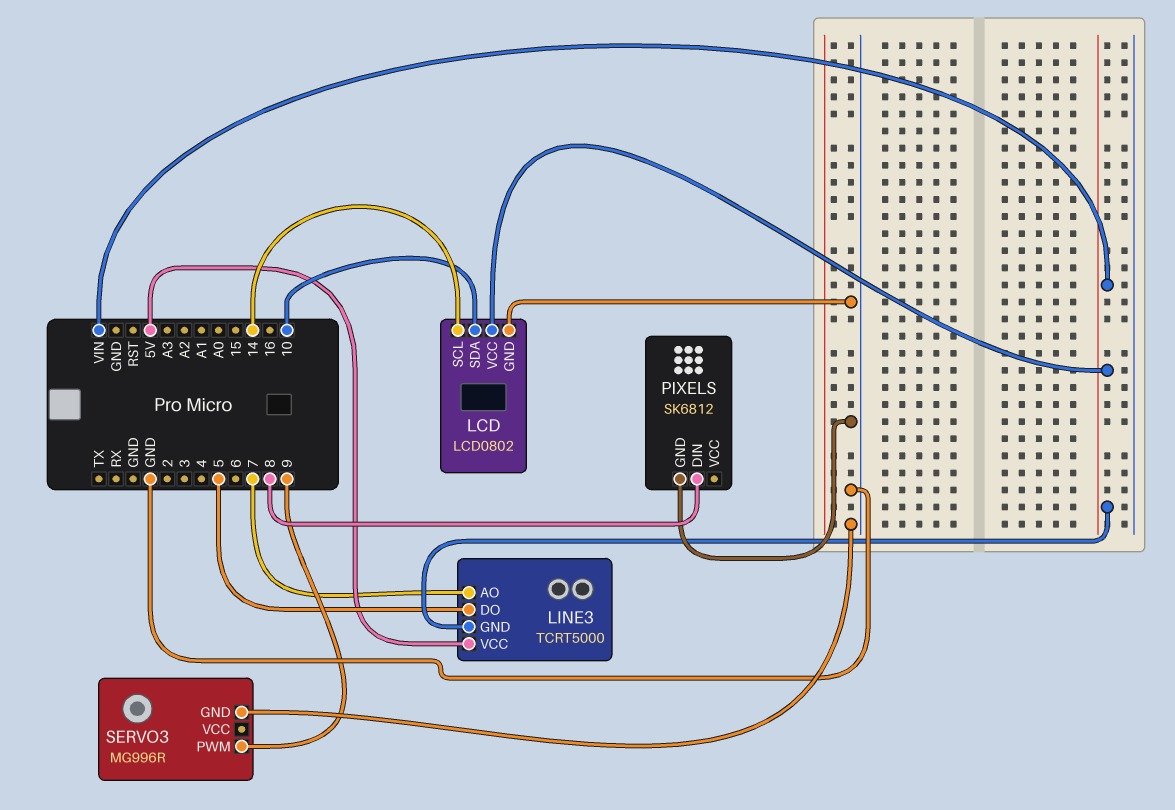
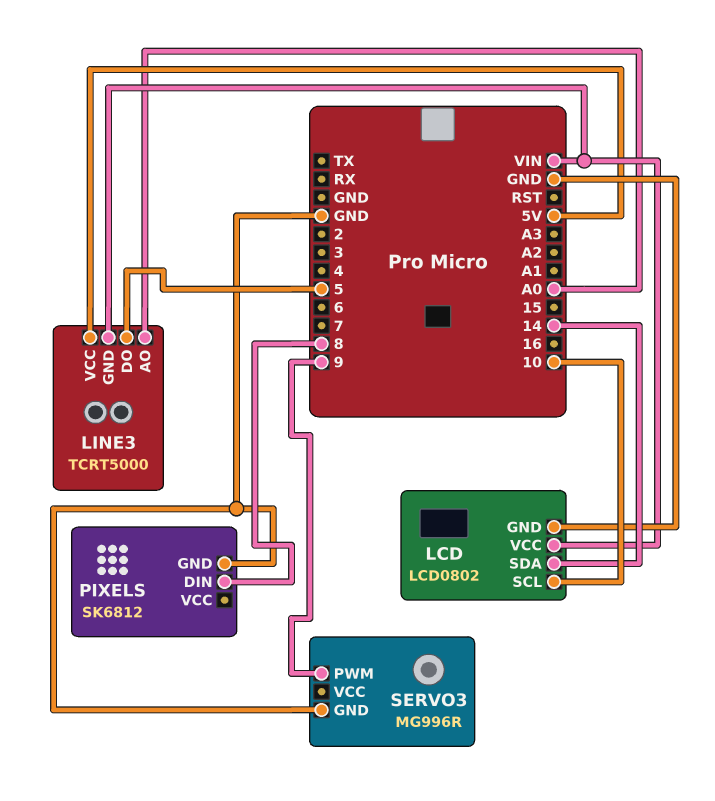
LCD pin SCL: 14 -> 10
LCD pin SDA: 10 -> 14
LINE3 pin AO: 7 -> A0

